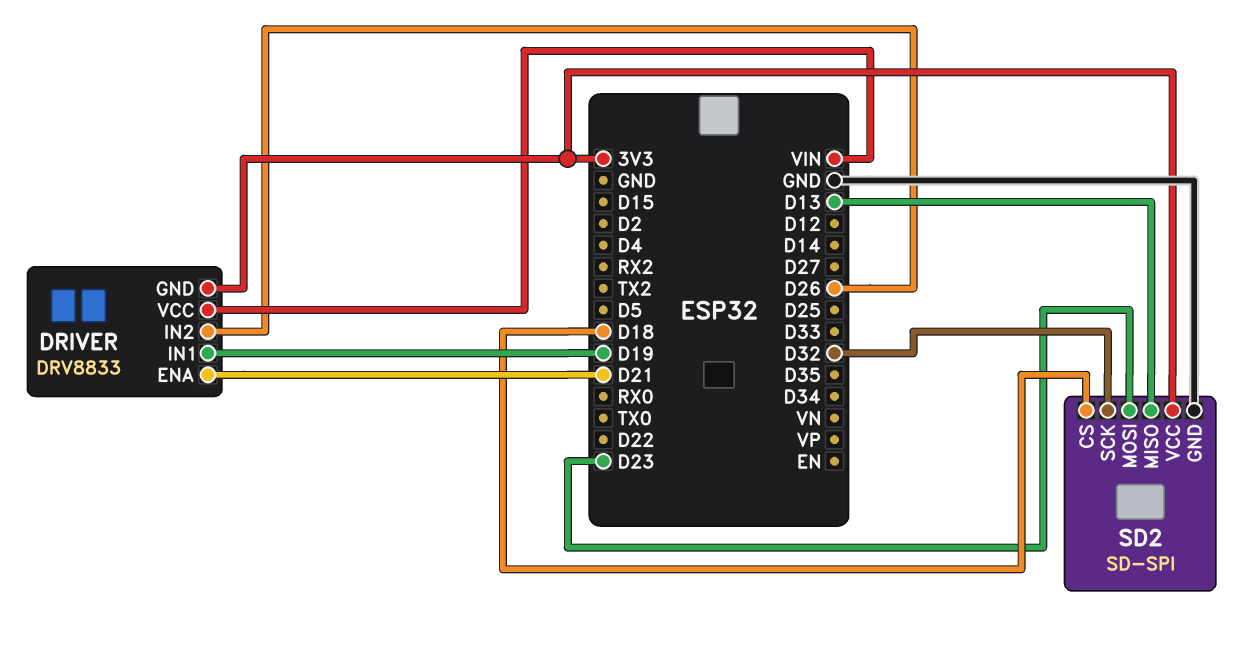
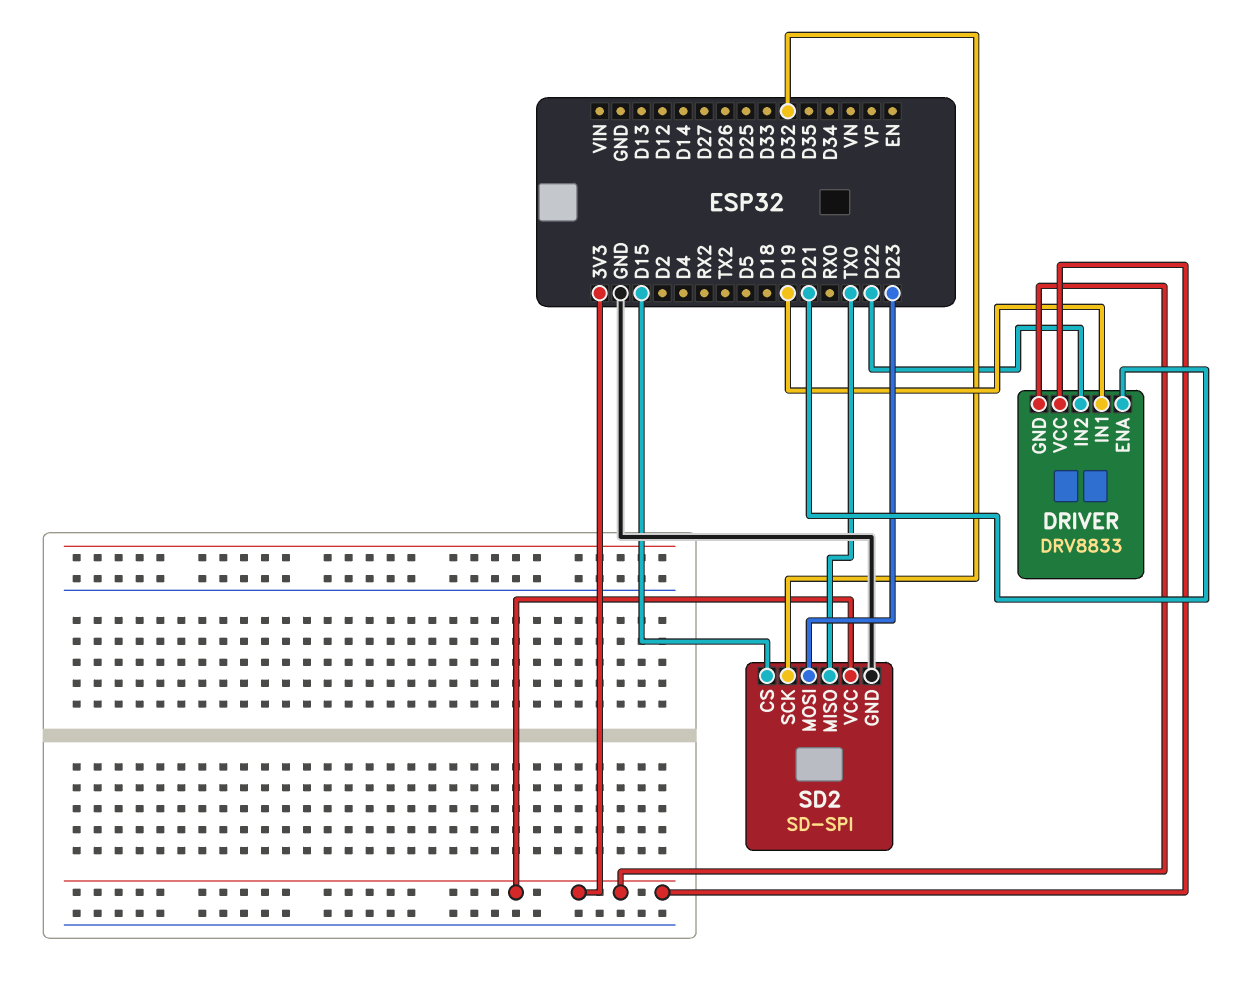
DRIVER pin IN2: D26 -> D22
DRIVER pin VCC: VIN -> 3V3
SD2 pin CS: D18 -> D15
SD2 pin MISO: D13 -> TX0

